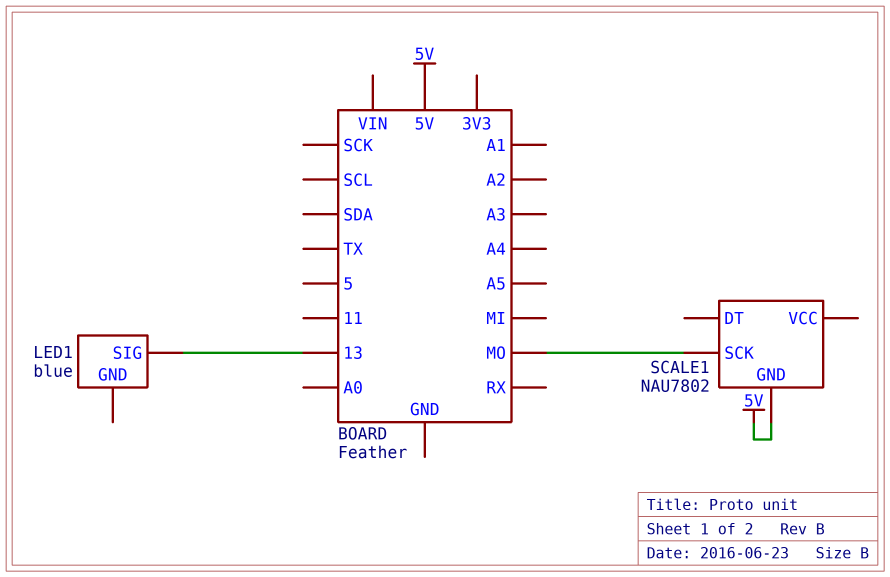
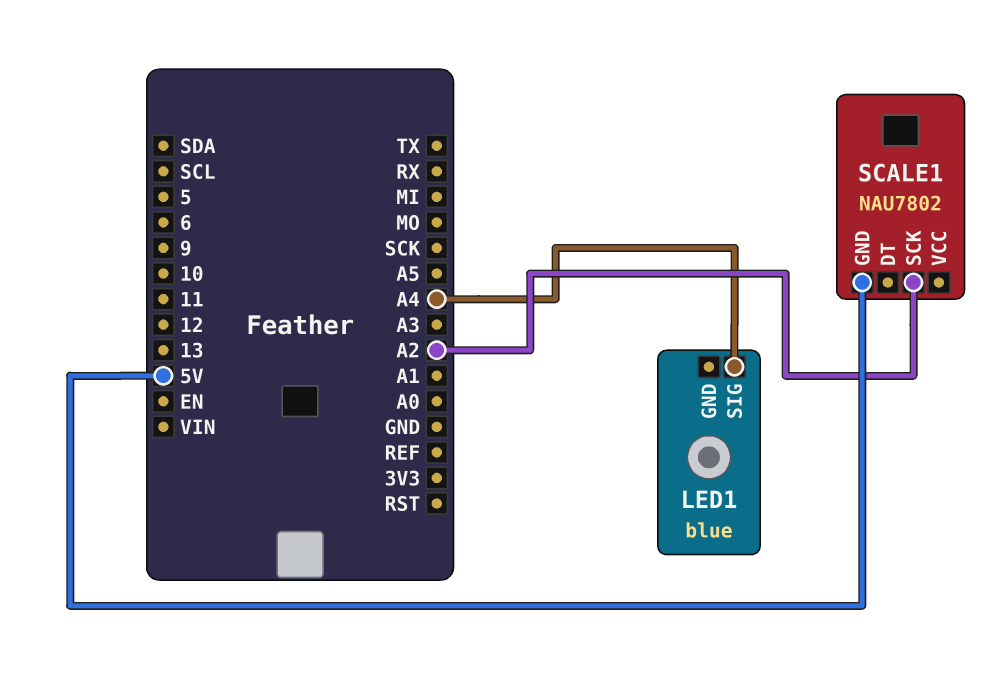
LED1 pin SIG: 13 -> A4
SCALE1 pin SCK: MO -> A2

